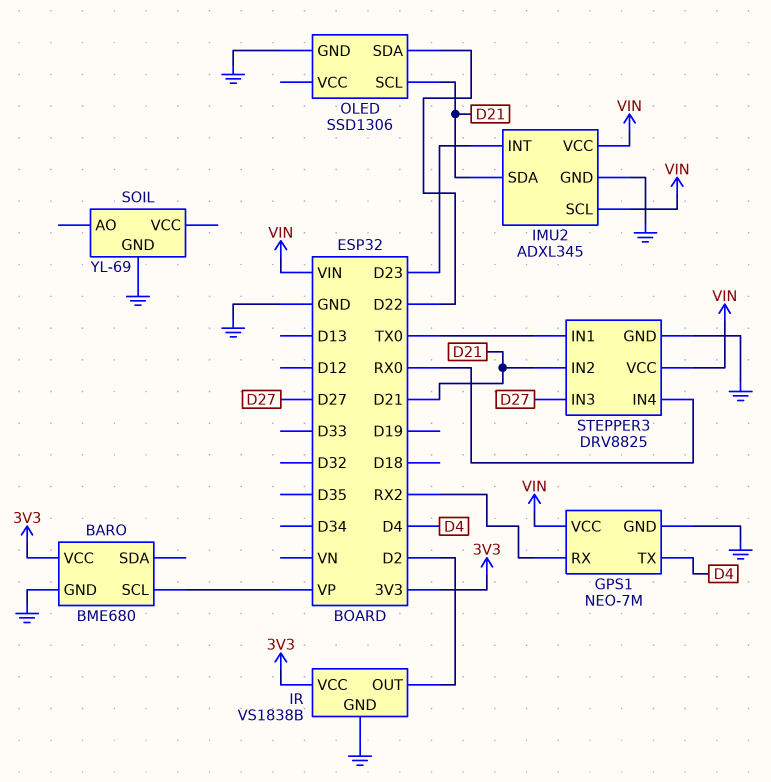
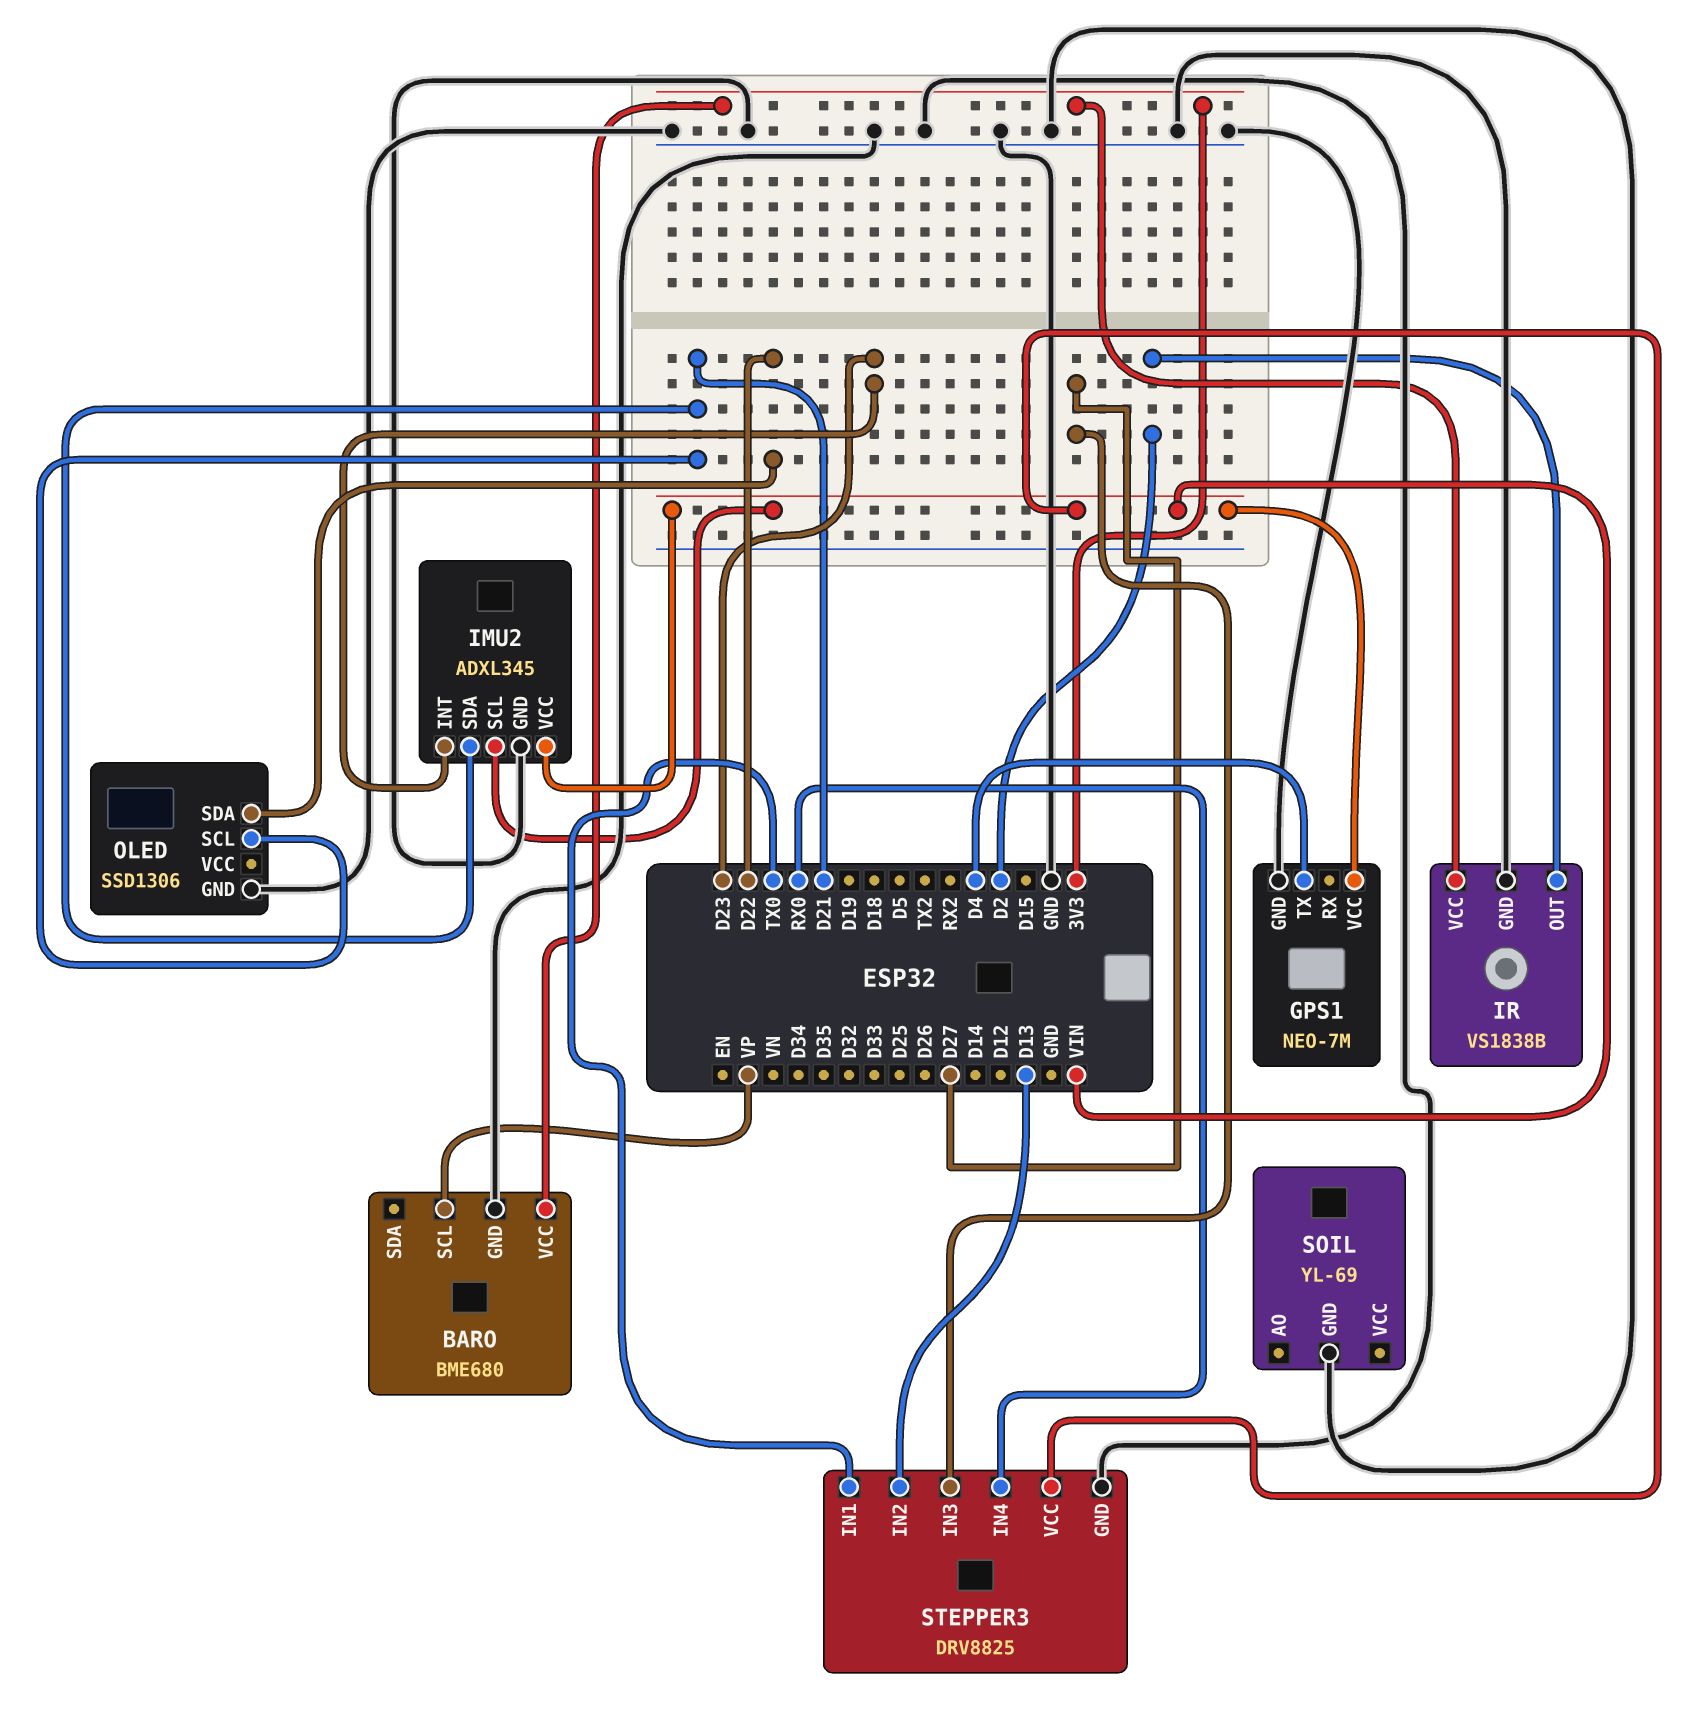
GPS1 pin RX: RX2 -> none
STEPPER3 pin IN2: D21 -> D13

